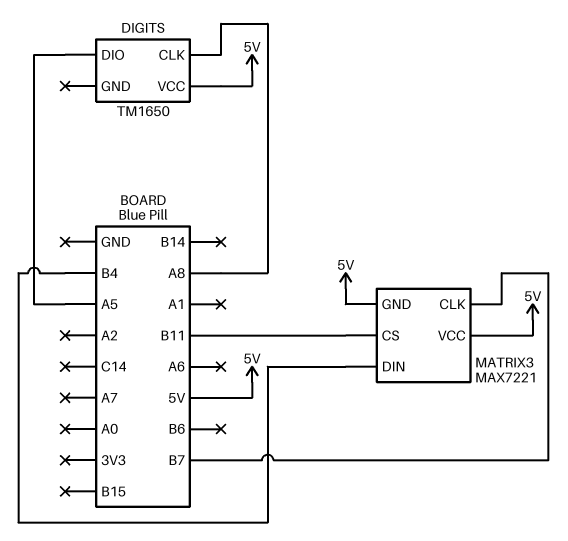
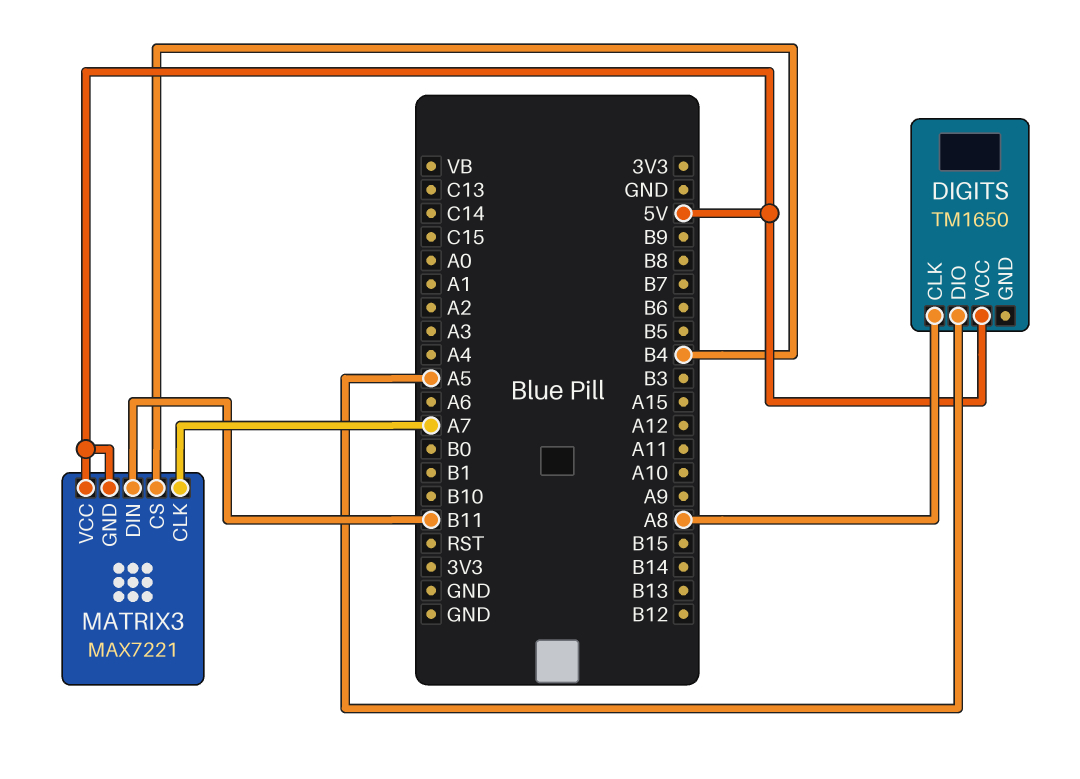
MATRIX3 pin CLK: B7 -> A7
MATRIX3 pin CS: B11 -> B4
MATRIX3 pin DIN: B4 -> B11

